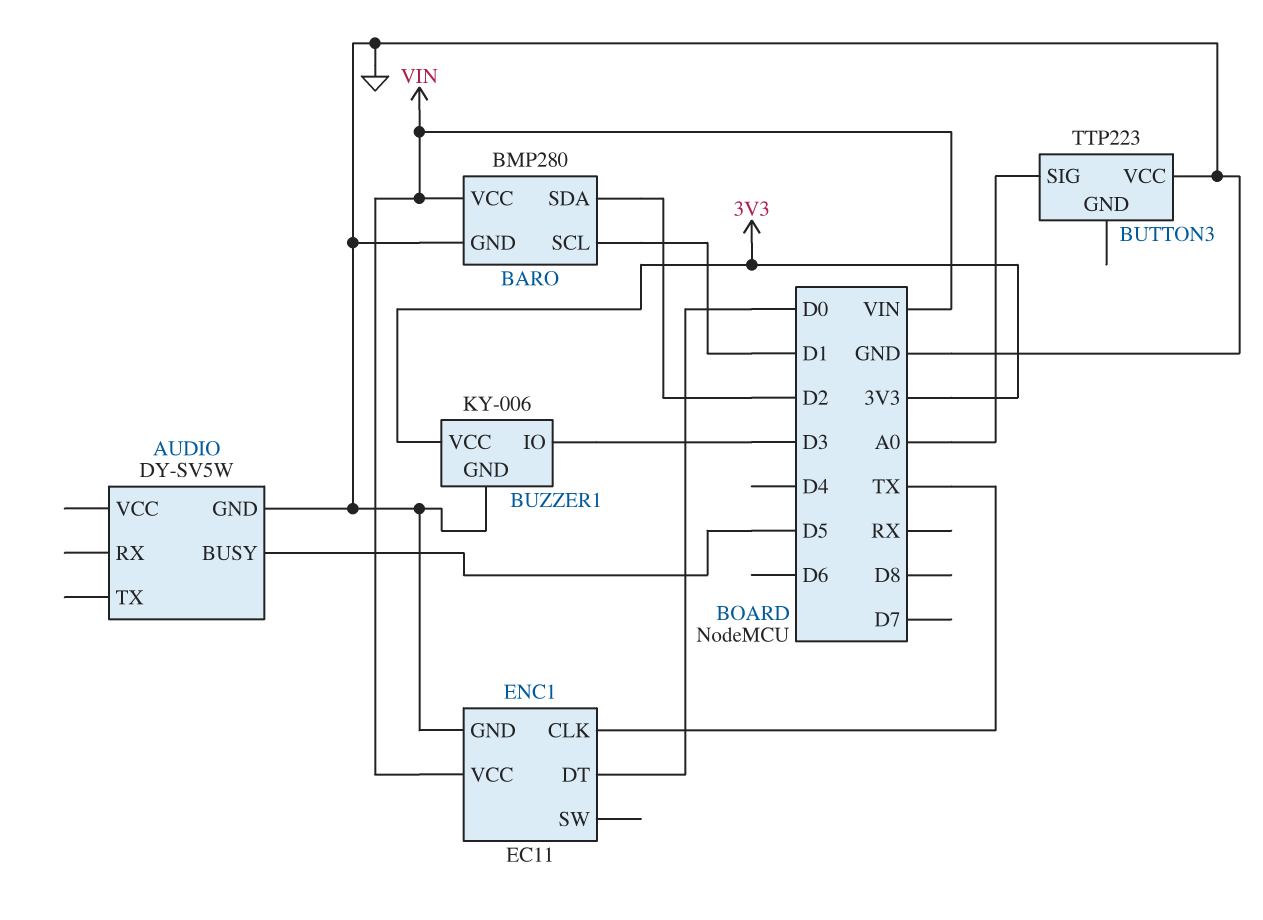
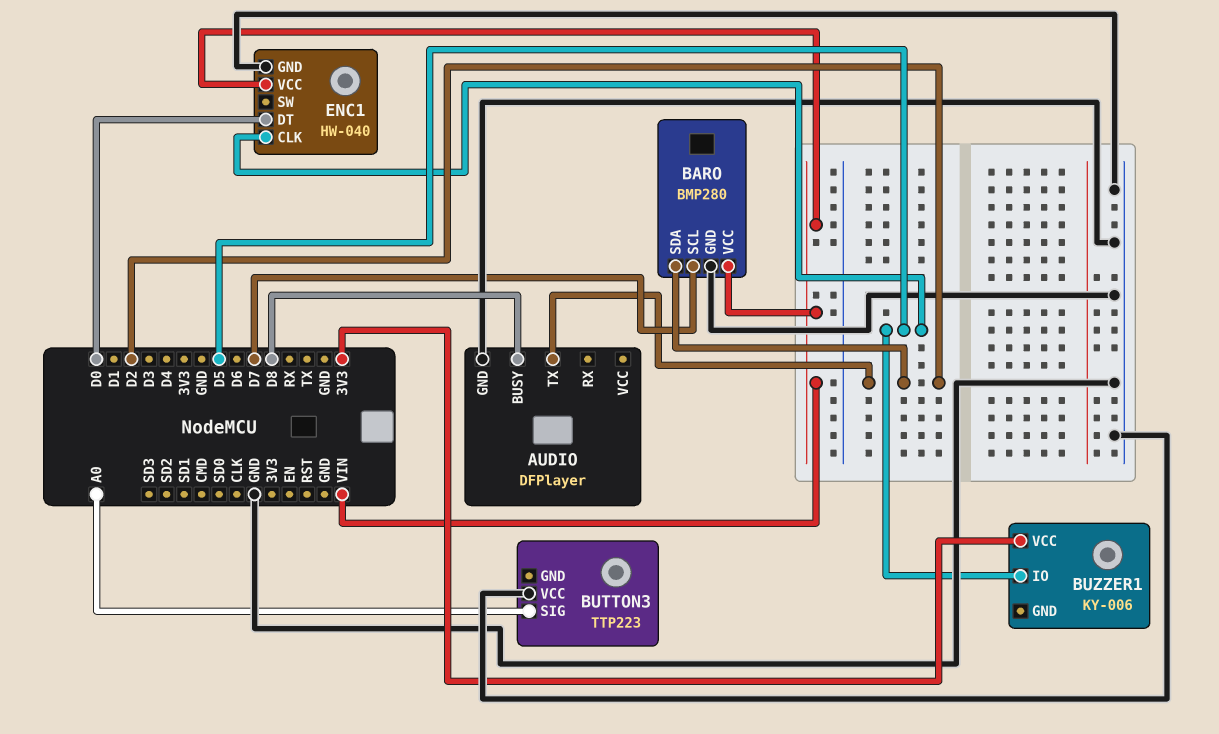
AUDIO: DY-SV5W -> DFPlayer
AUDIO pin BUSY: D5 -> D8
AUDIO pin TX: none -> D2
BARO pin SCL: D1 -> D7
BUZZER1 pin GND: GND -> none
BUZZER1 pin IO: D3 -> D5
ENC1: EC11 -> HW-040
ENC1 pin CLK: TX -> D5

